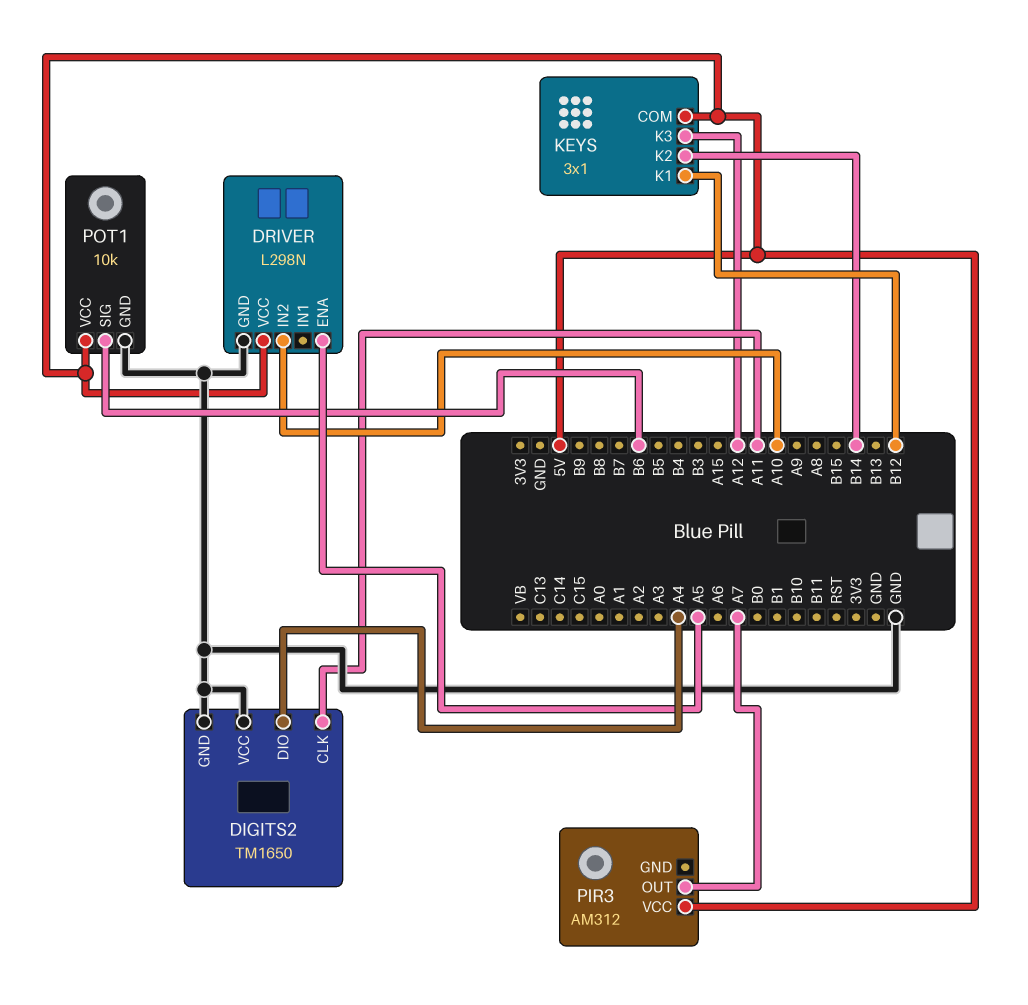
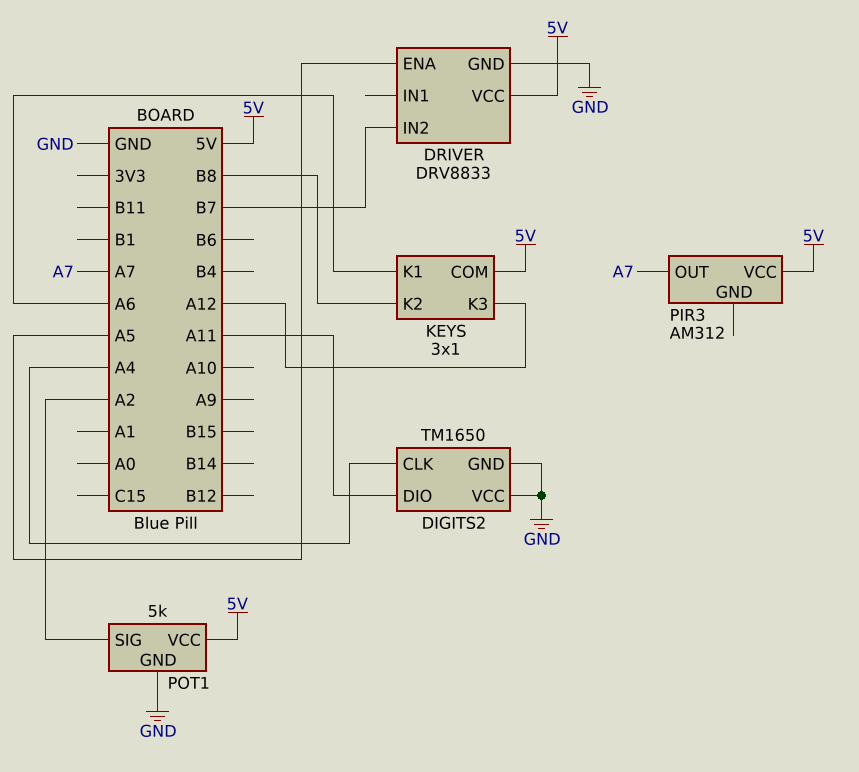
DIGITS2 pin CLK: A11 -> A4
DIGITS2 pin DIO: A4 -> A11
DRIVER: L298N -> DRV8833
DRIVER pin IN2: A10 -> B7
KEYS pin K1: B12 -> A6
KEYS pin K2: B14 -> B8
POT1: 10k -> 5k
POT1 pin SIG: B6 -> A2

